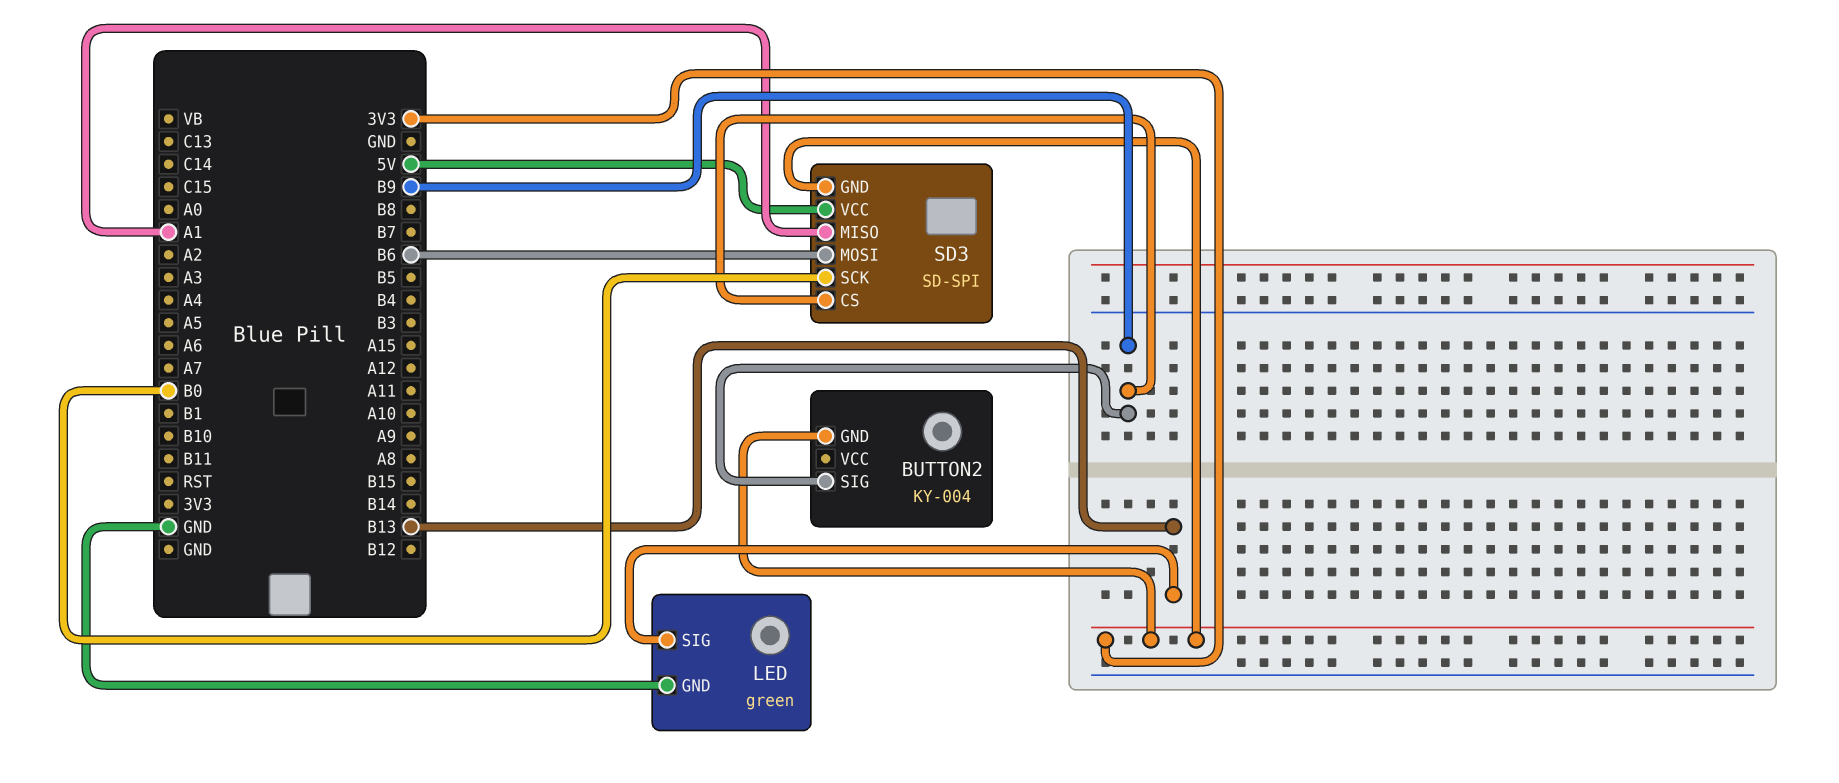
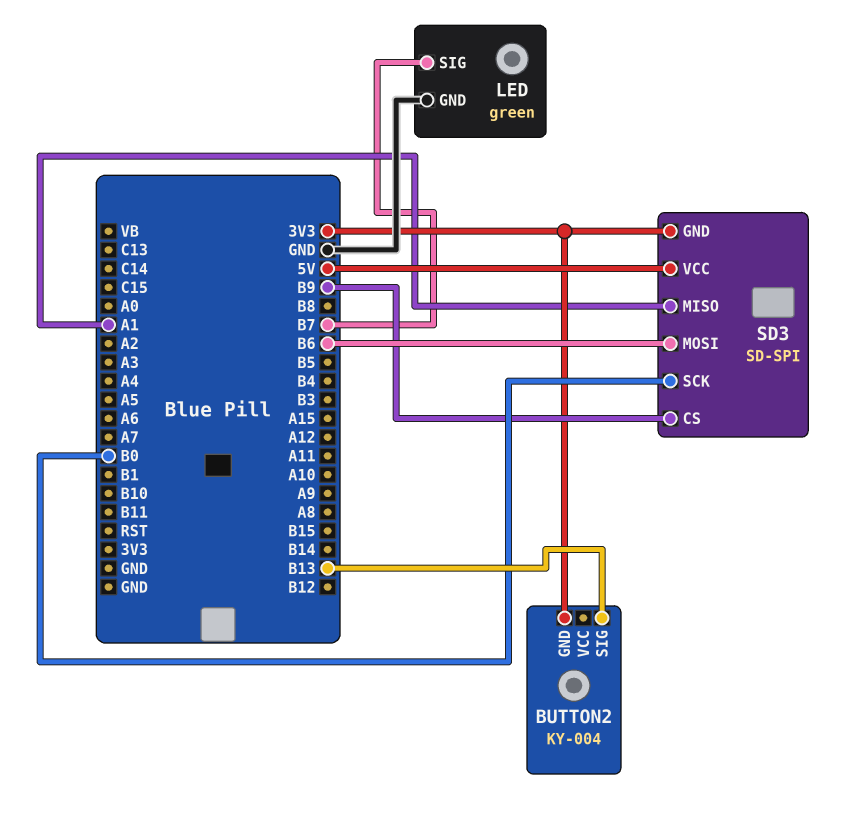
BUTTON2 pin SIG: B9 -> B13
LED pin SIG: B13 -> B7

